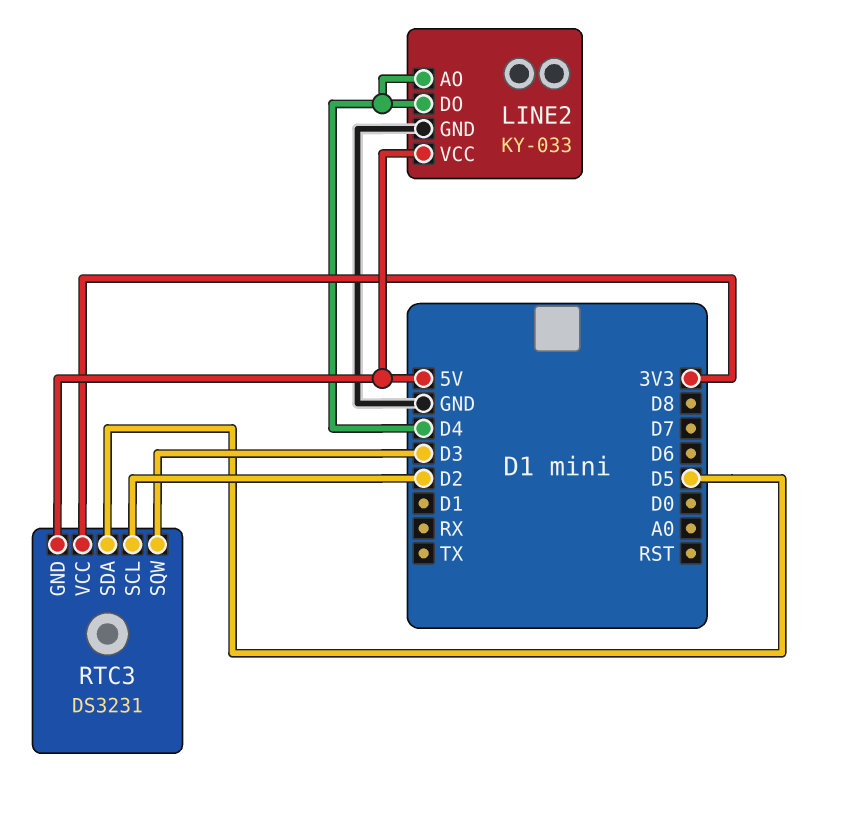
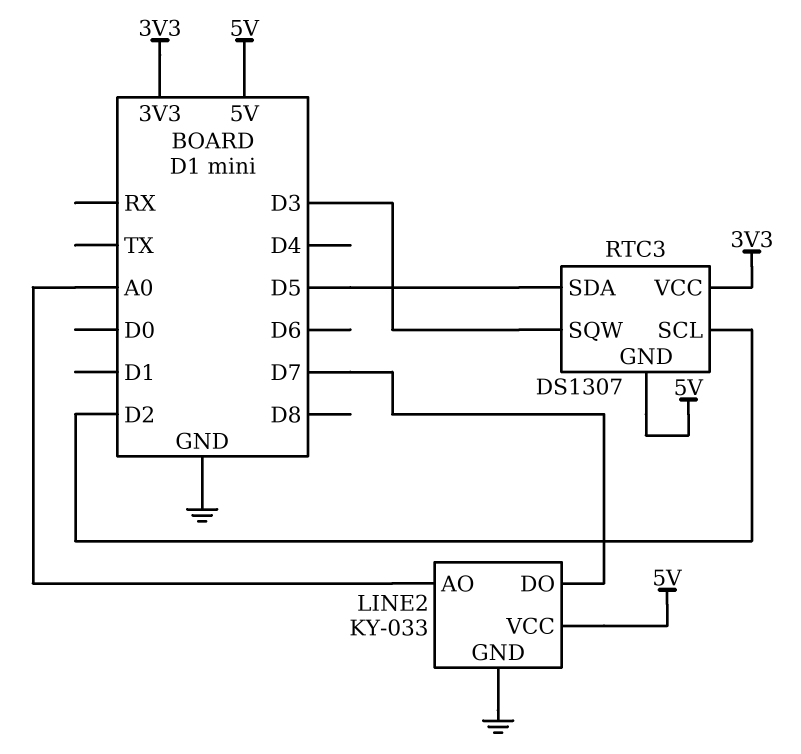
LINE2 pin AO: D4 -> A0
LINE2 pin DO: D4 -> D7
RTC3: DS3231 -> DS1307

